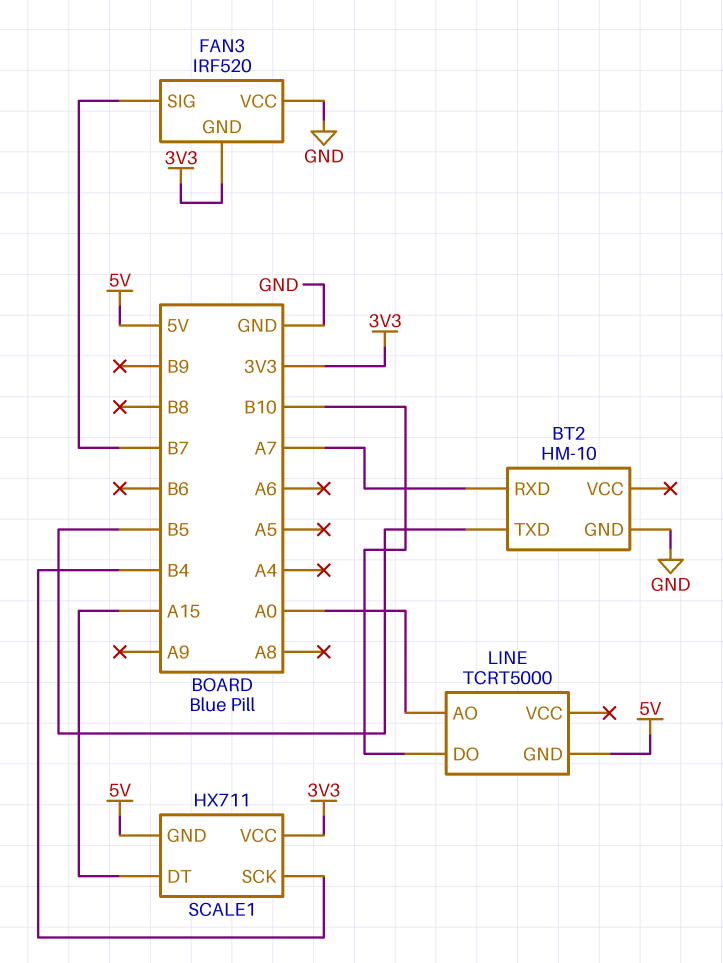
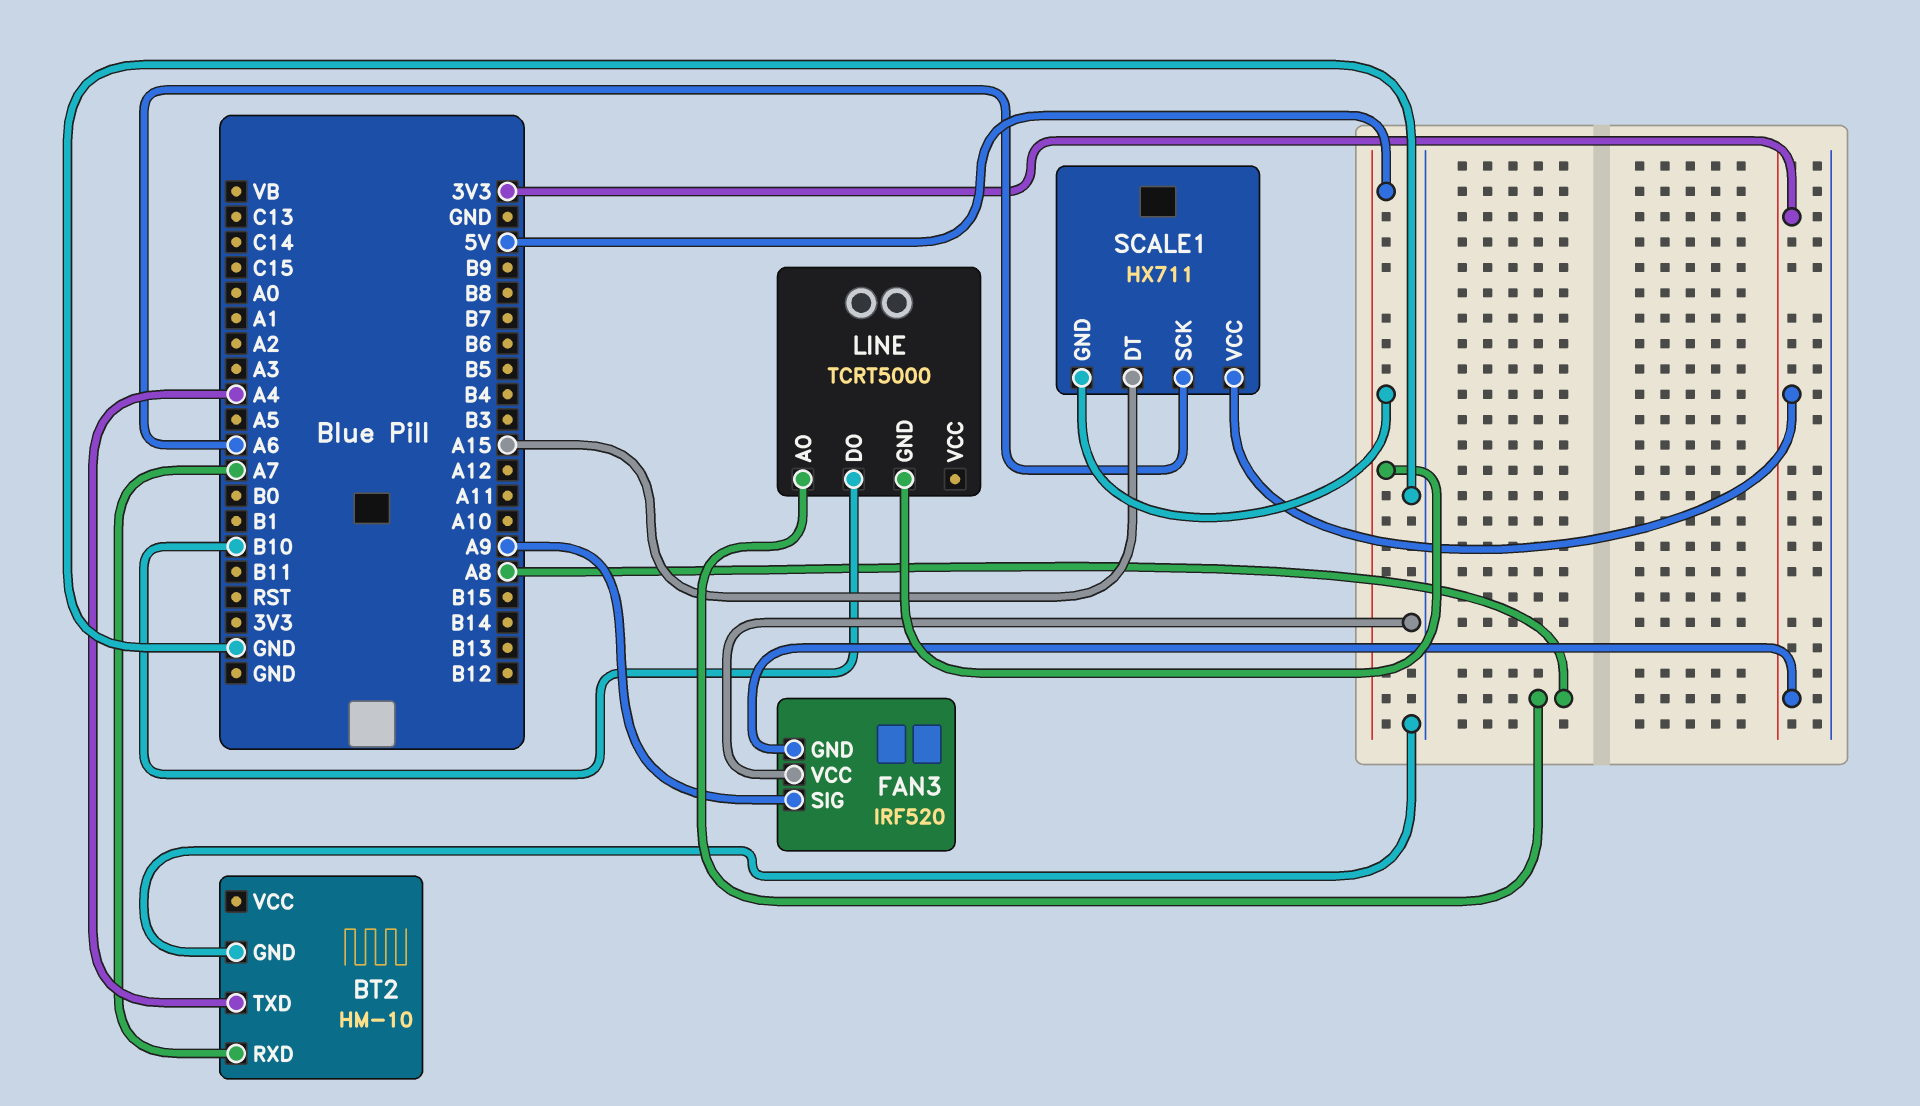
BT2 pin TXD: B5 -> A4
FAN3 pin SIG: B7 -> A9
LINE pin AO: A0 -> A8
SCALE1 pin SCK: B4 -> A6

